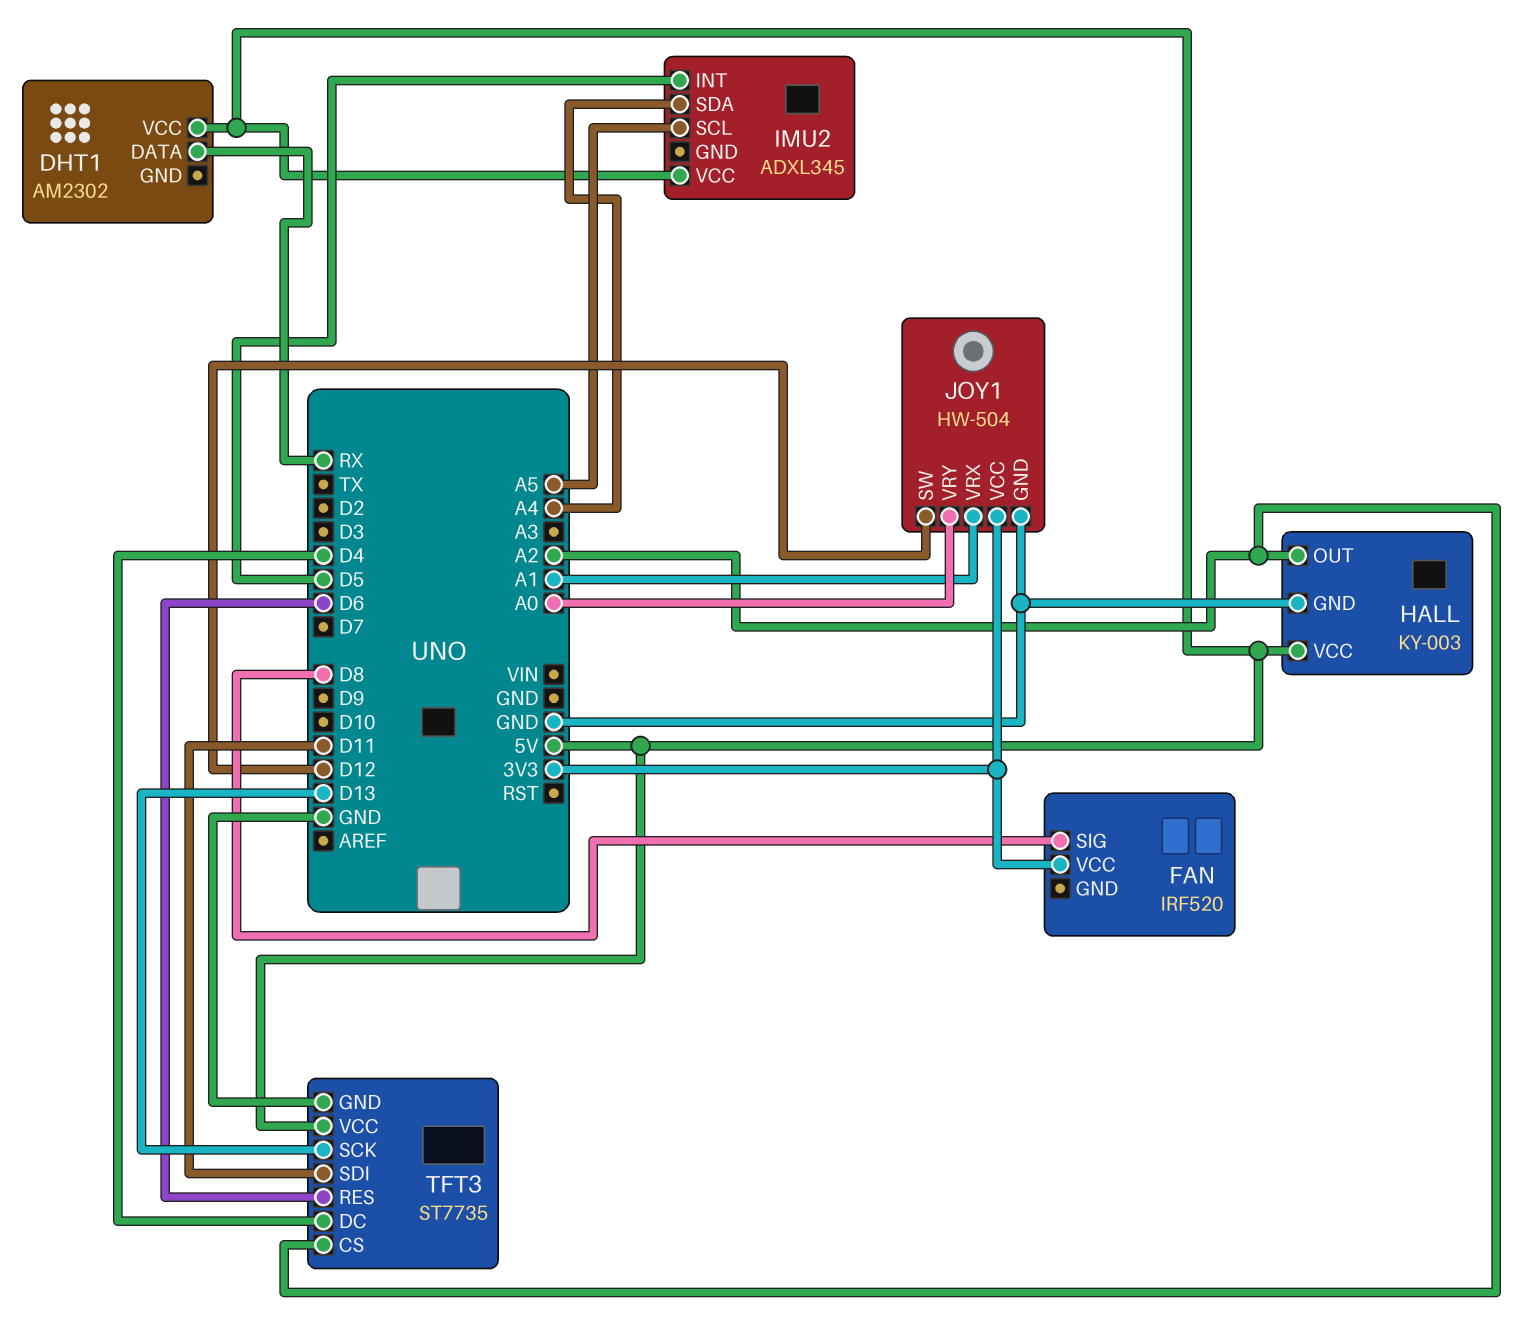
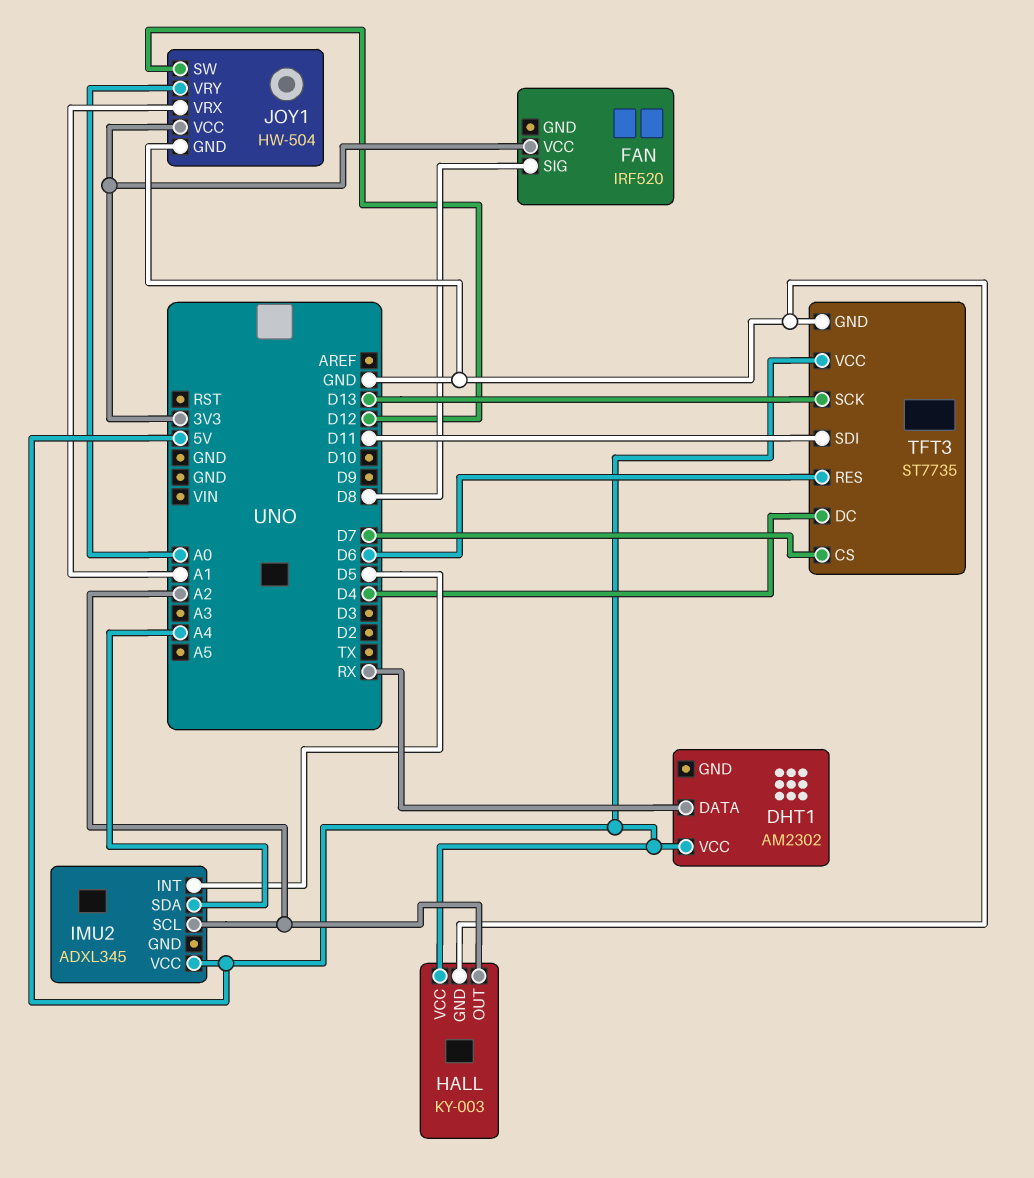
IMU2 pin SCL: A5 -> A2
TFT3 pin CS: A2 -> D7

